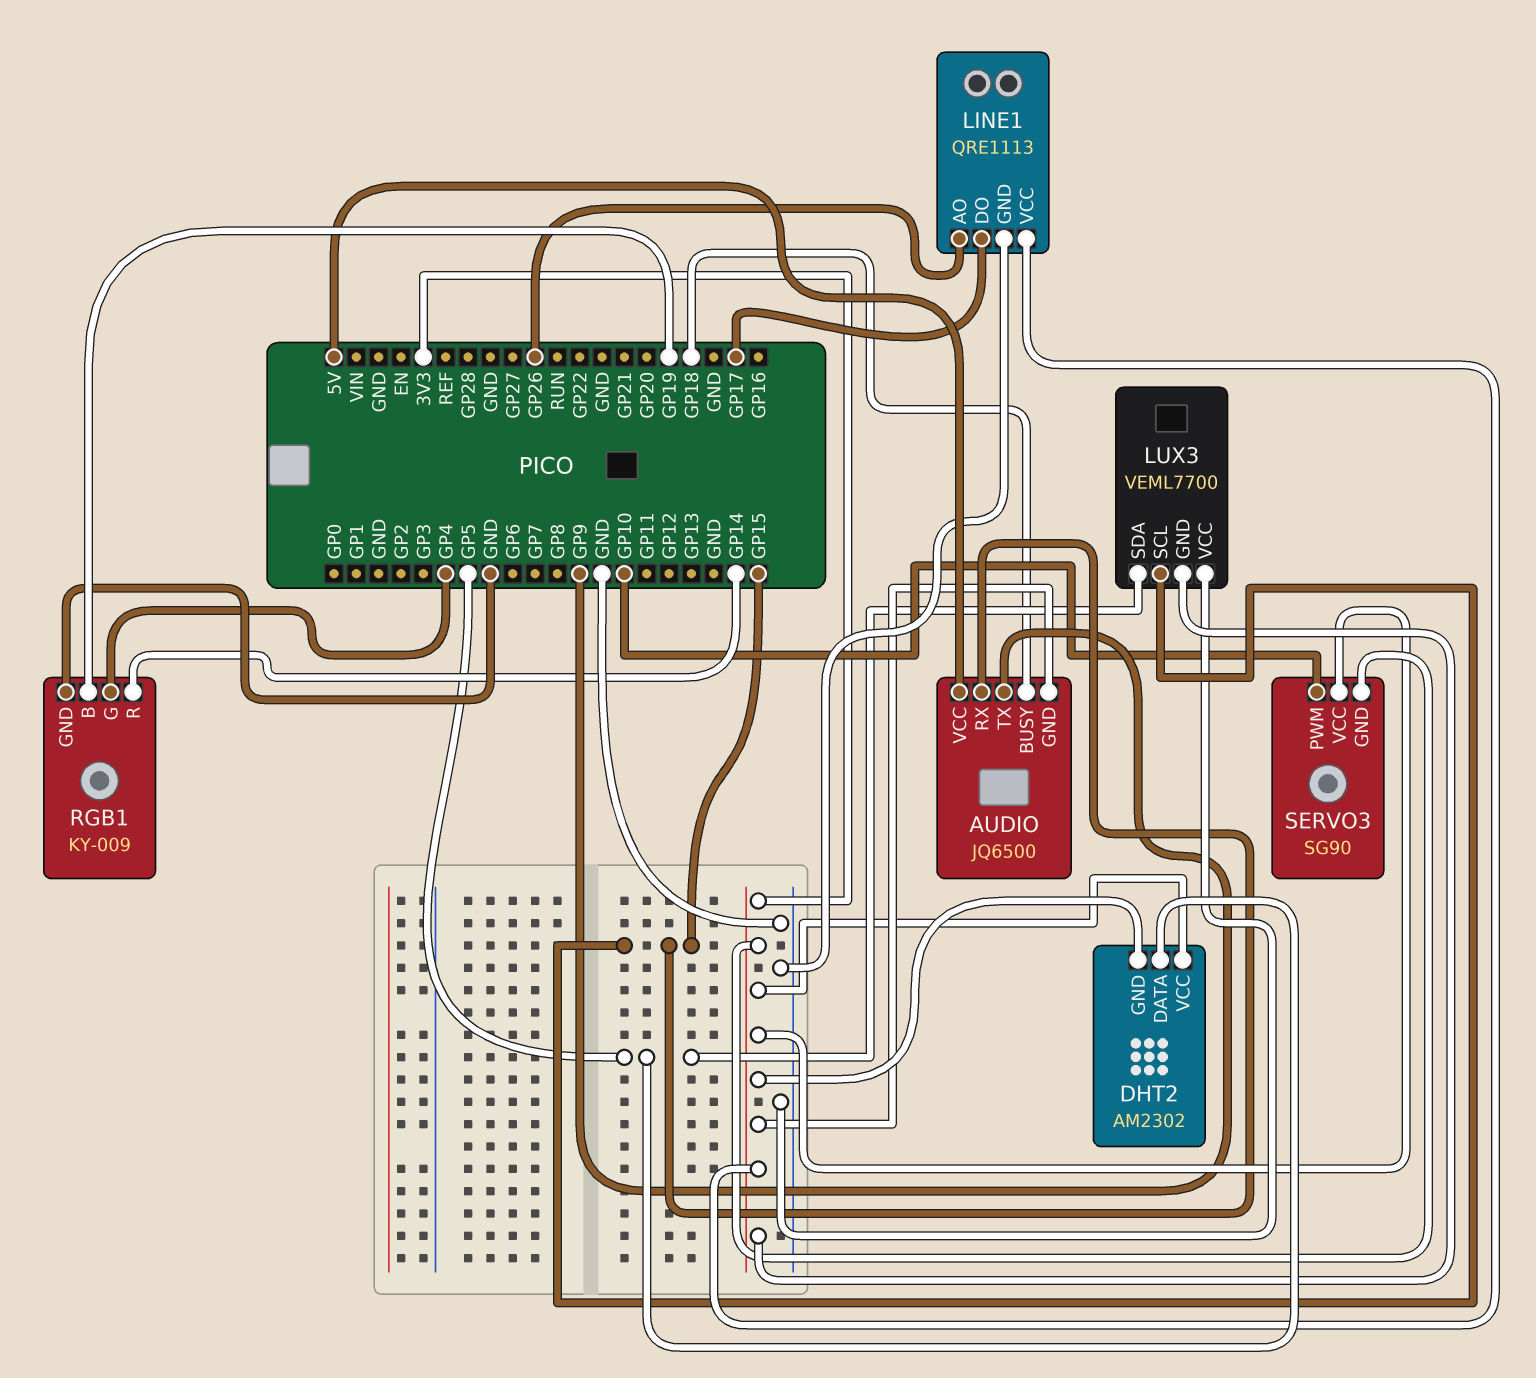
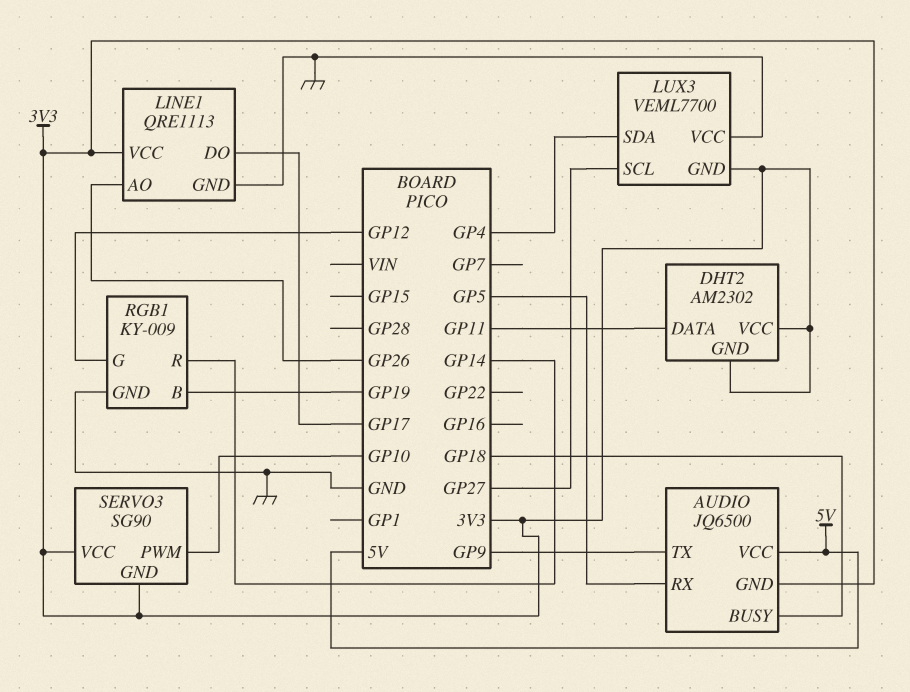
AUDIO pin RX: GP15 -> GP5
DHT2 pin DATA: GP5 -> GP11
LUX3 pin SCL: GP15 -> GP27
LUX3 pin SDA: GP5 -> GP4
RGB1 pin G: GP4 -> GP12

